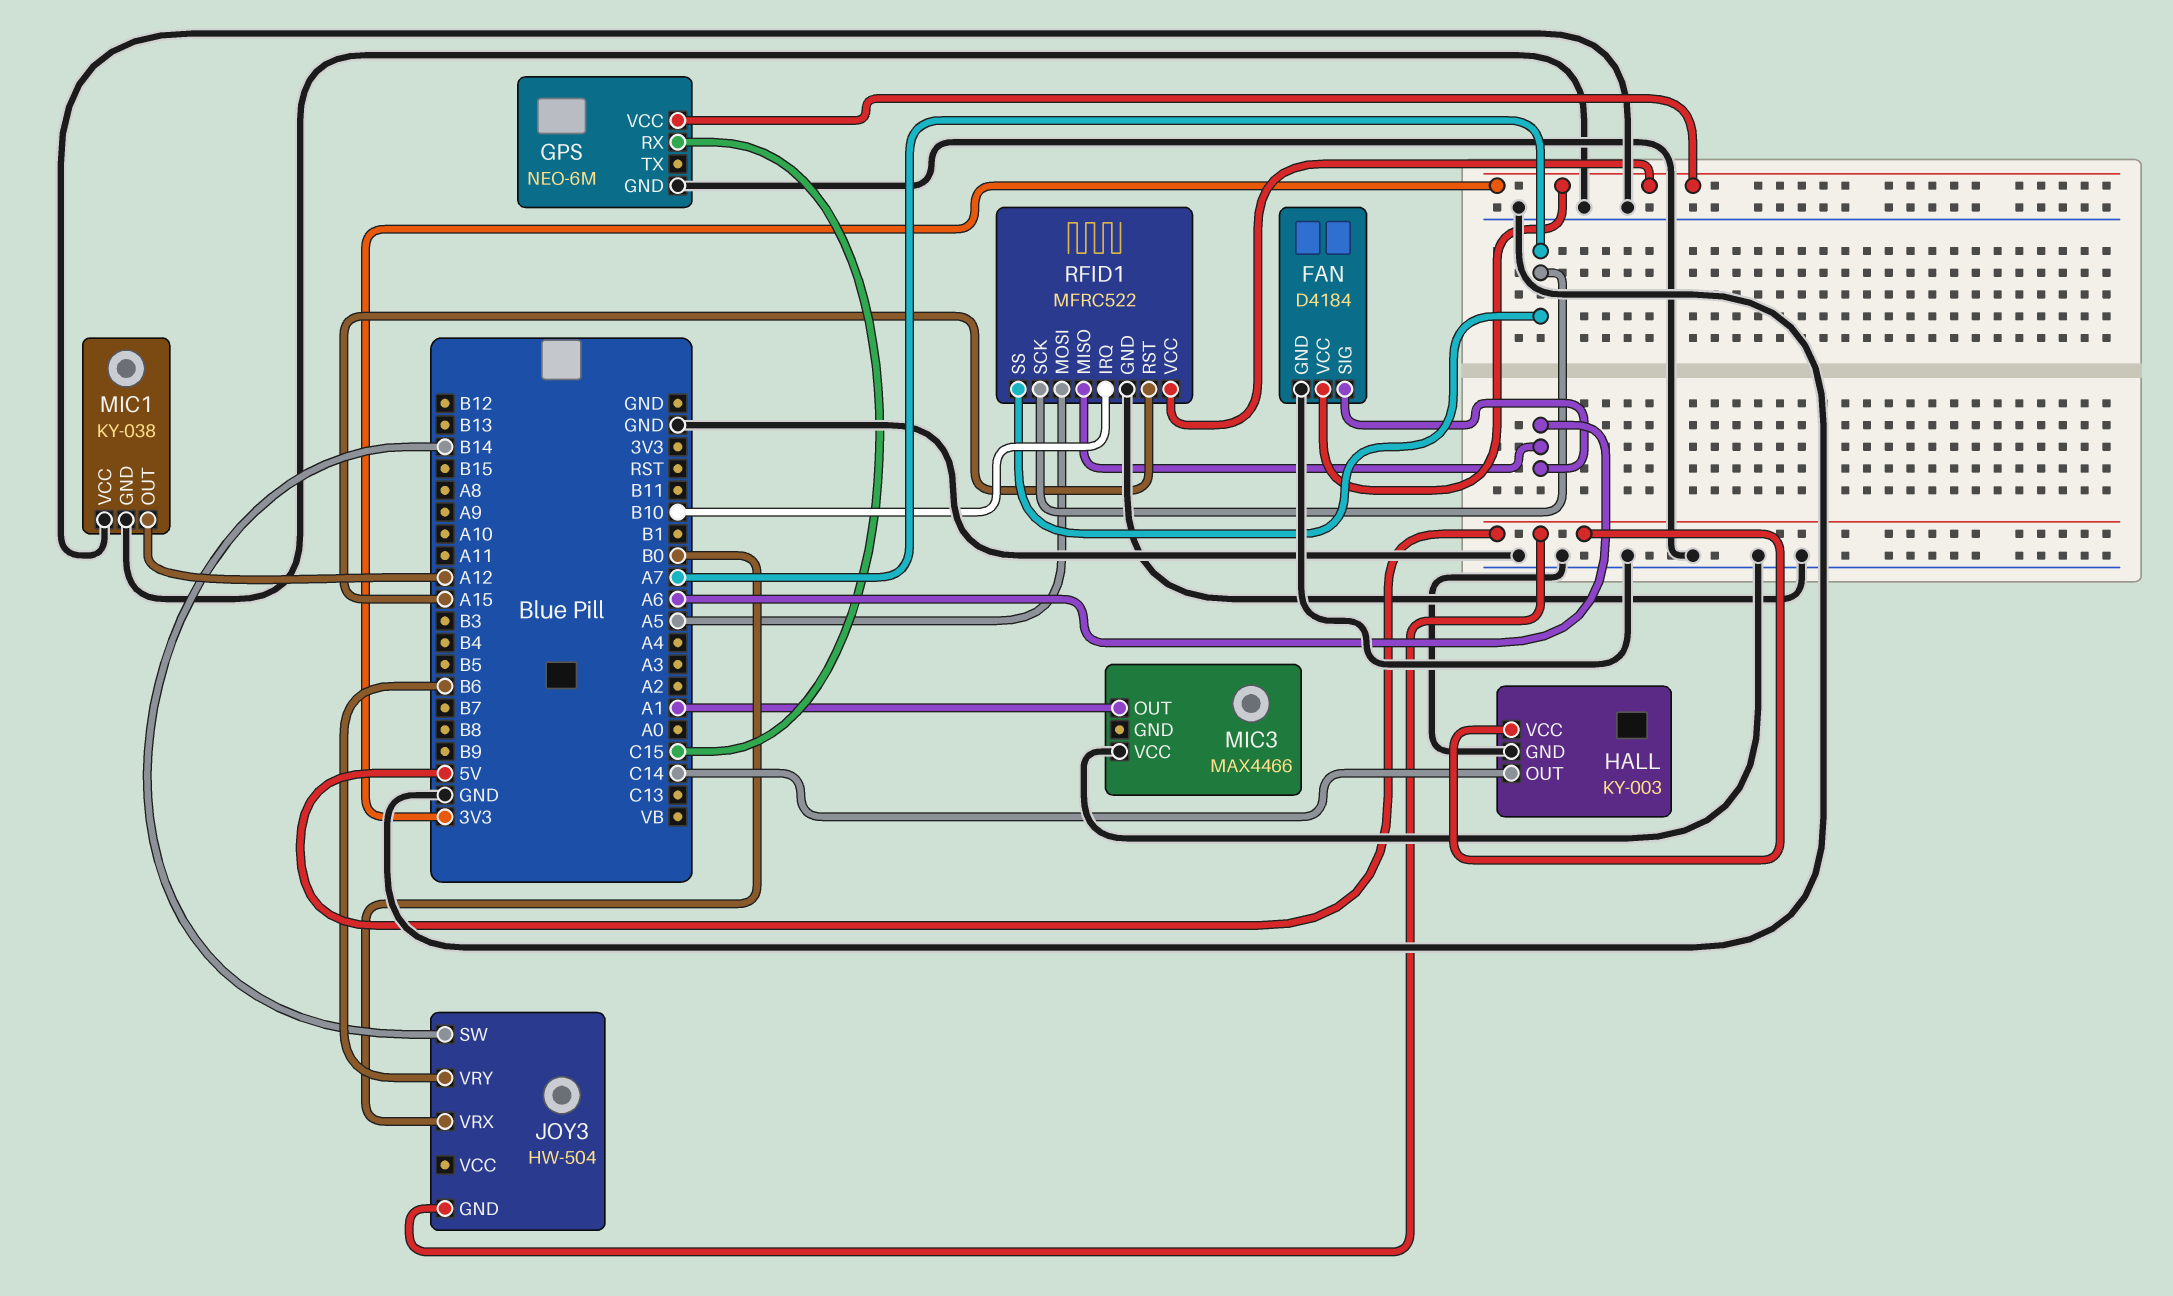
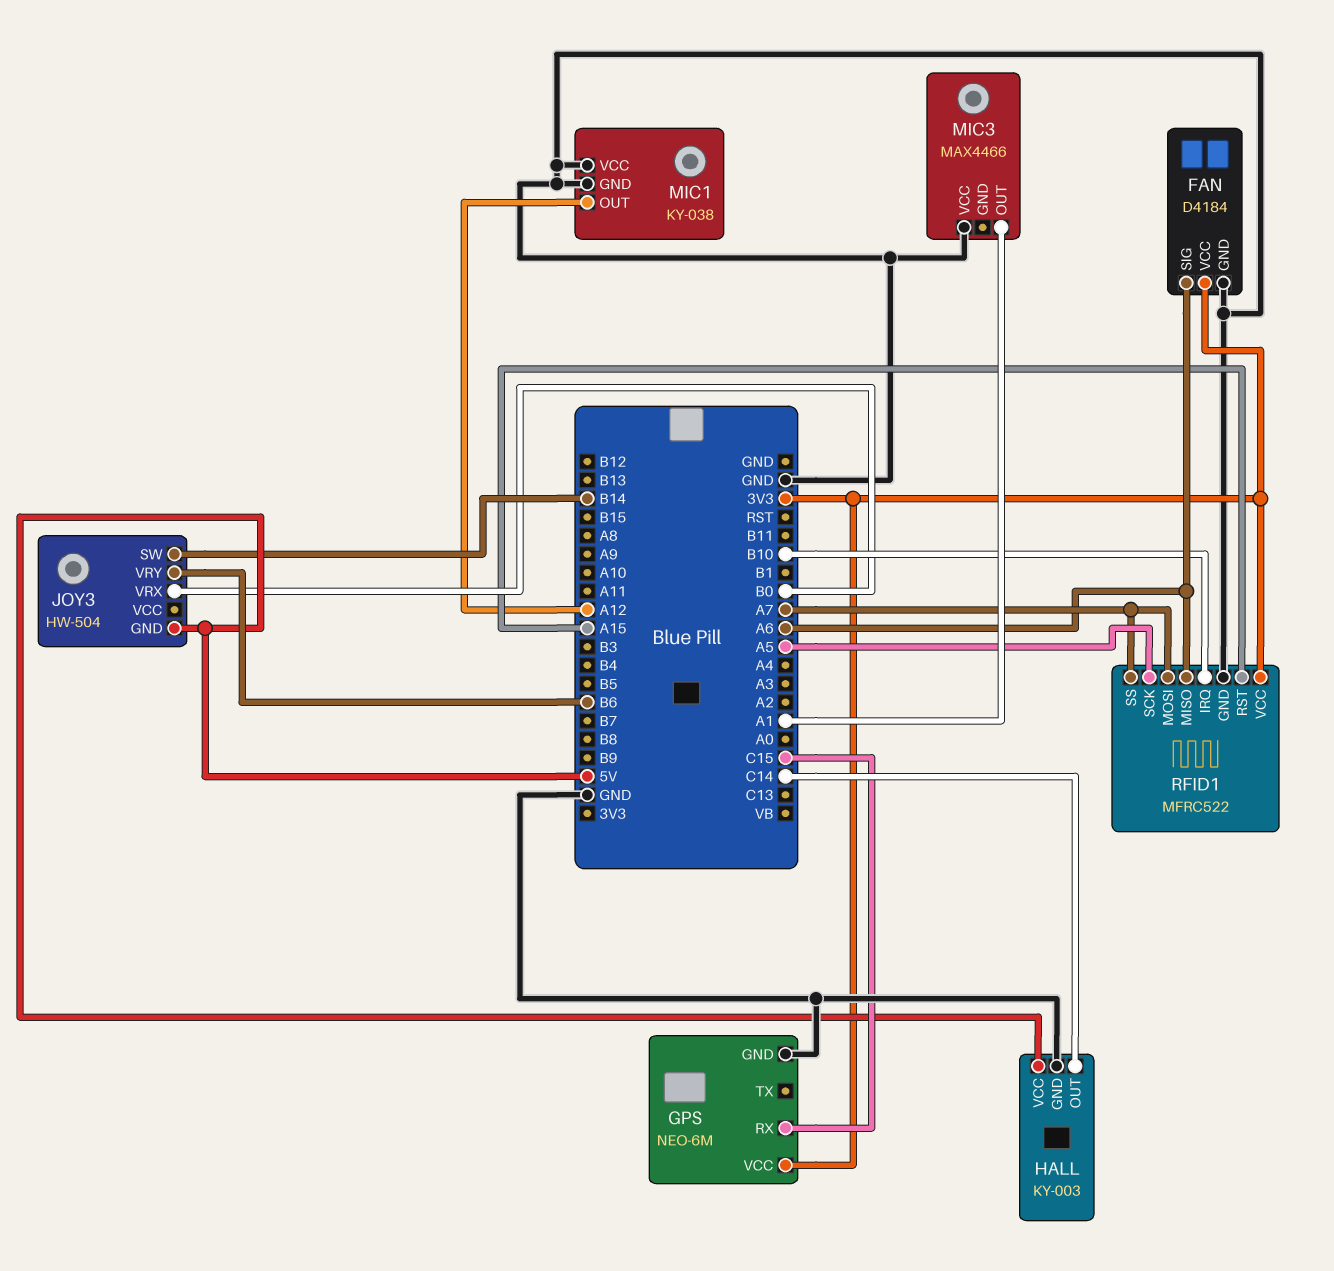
RFID1 pin MOSI: A5 -> A7
RFID1 pin SCK: A7 -> A5

